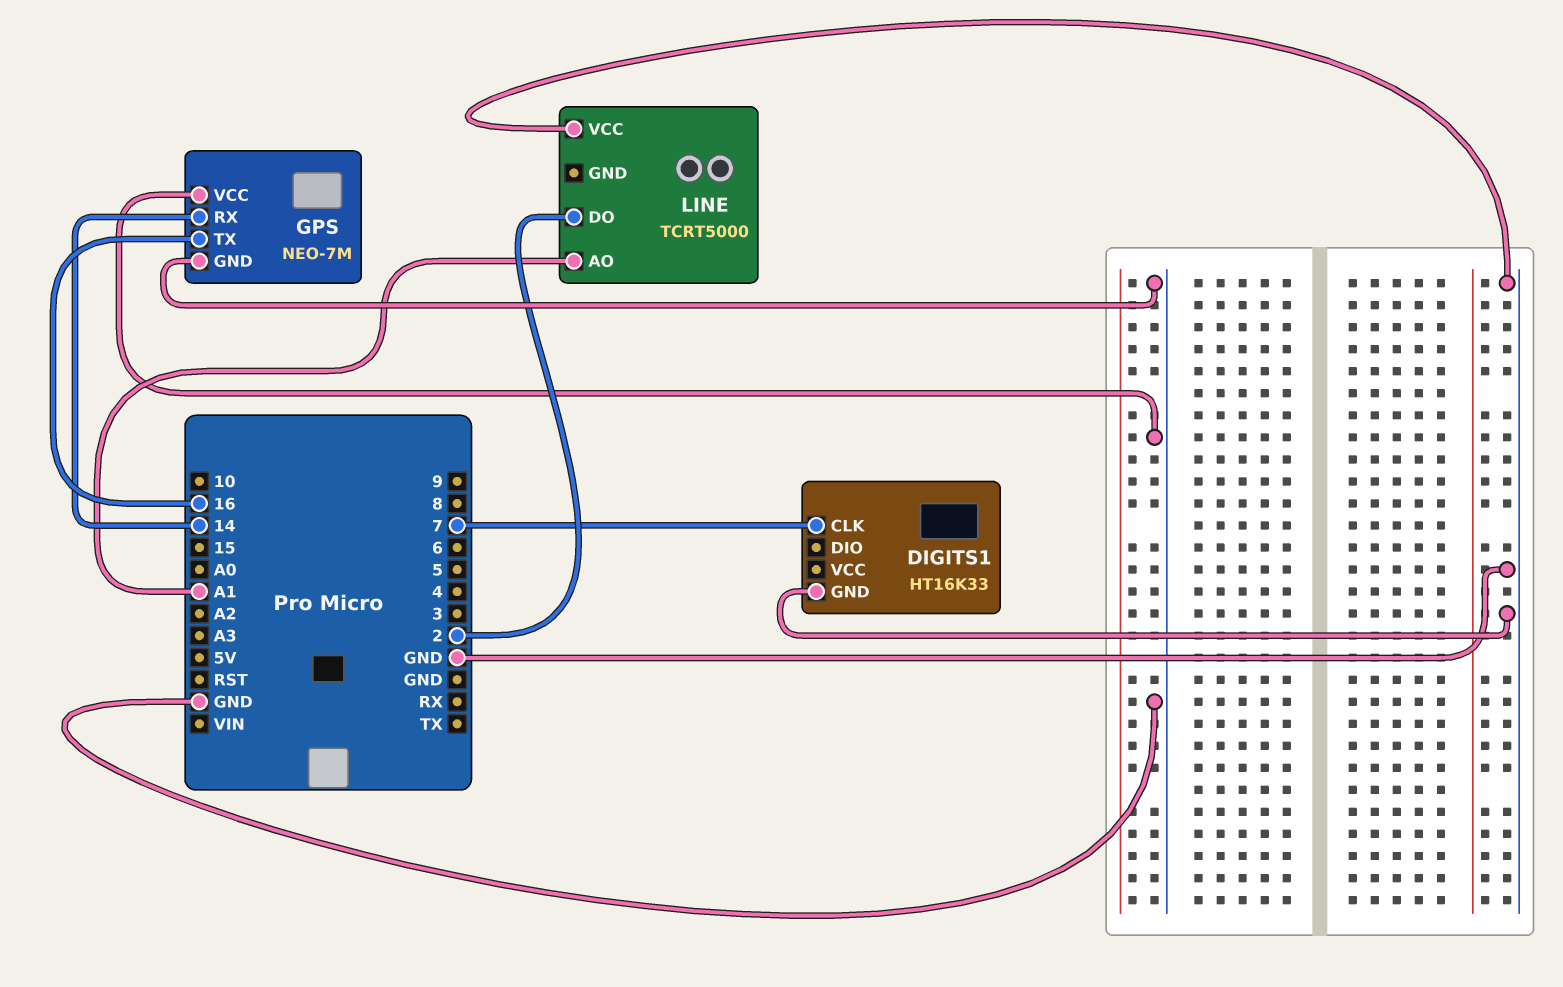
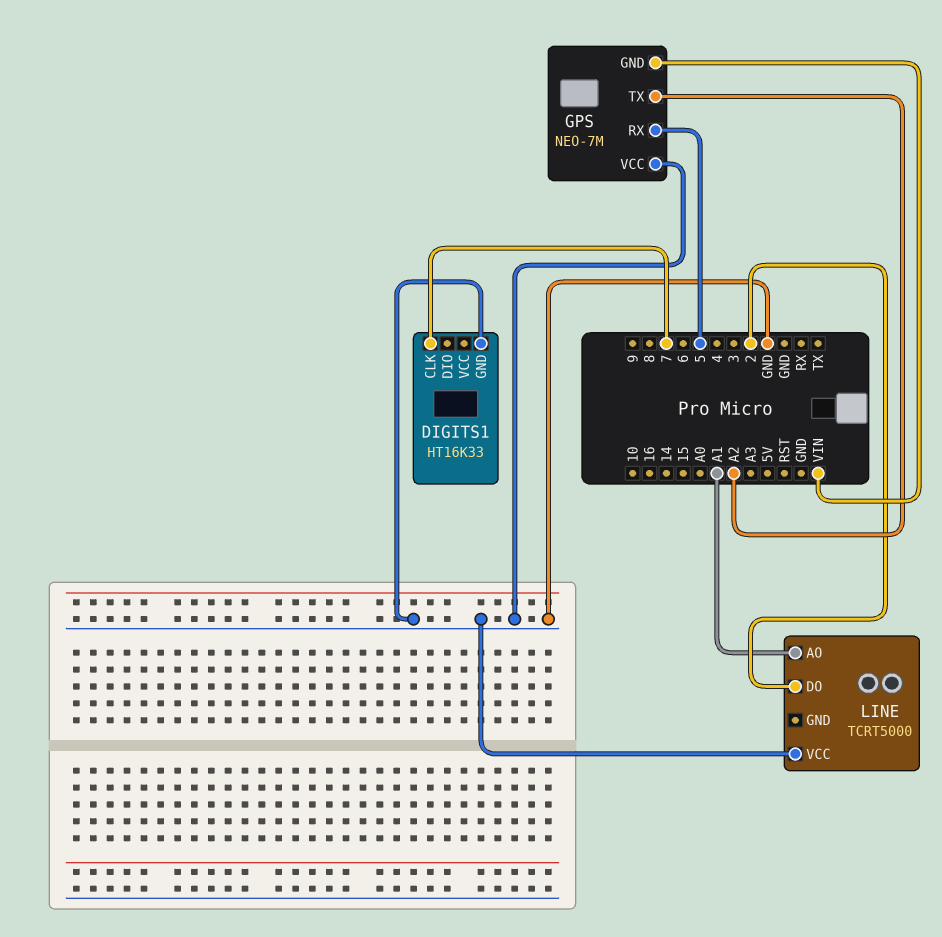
GPS pin GND: GND -> VIN
GPS pin RX: 14 -> 5
GPS pin TX: 16 -> A2

